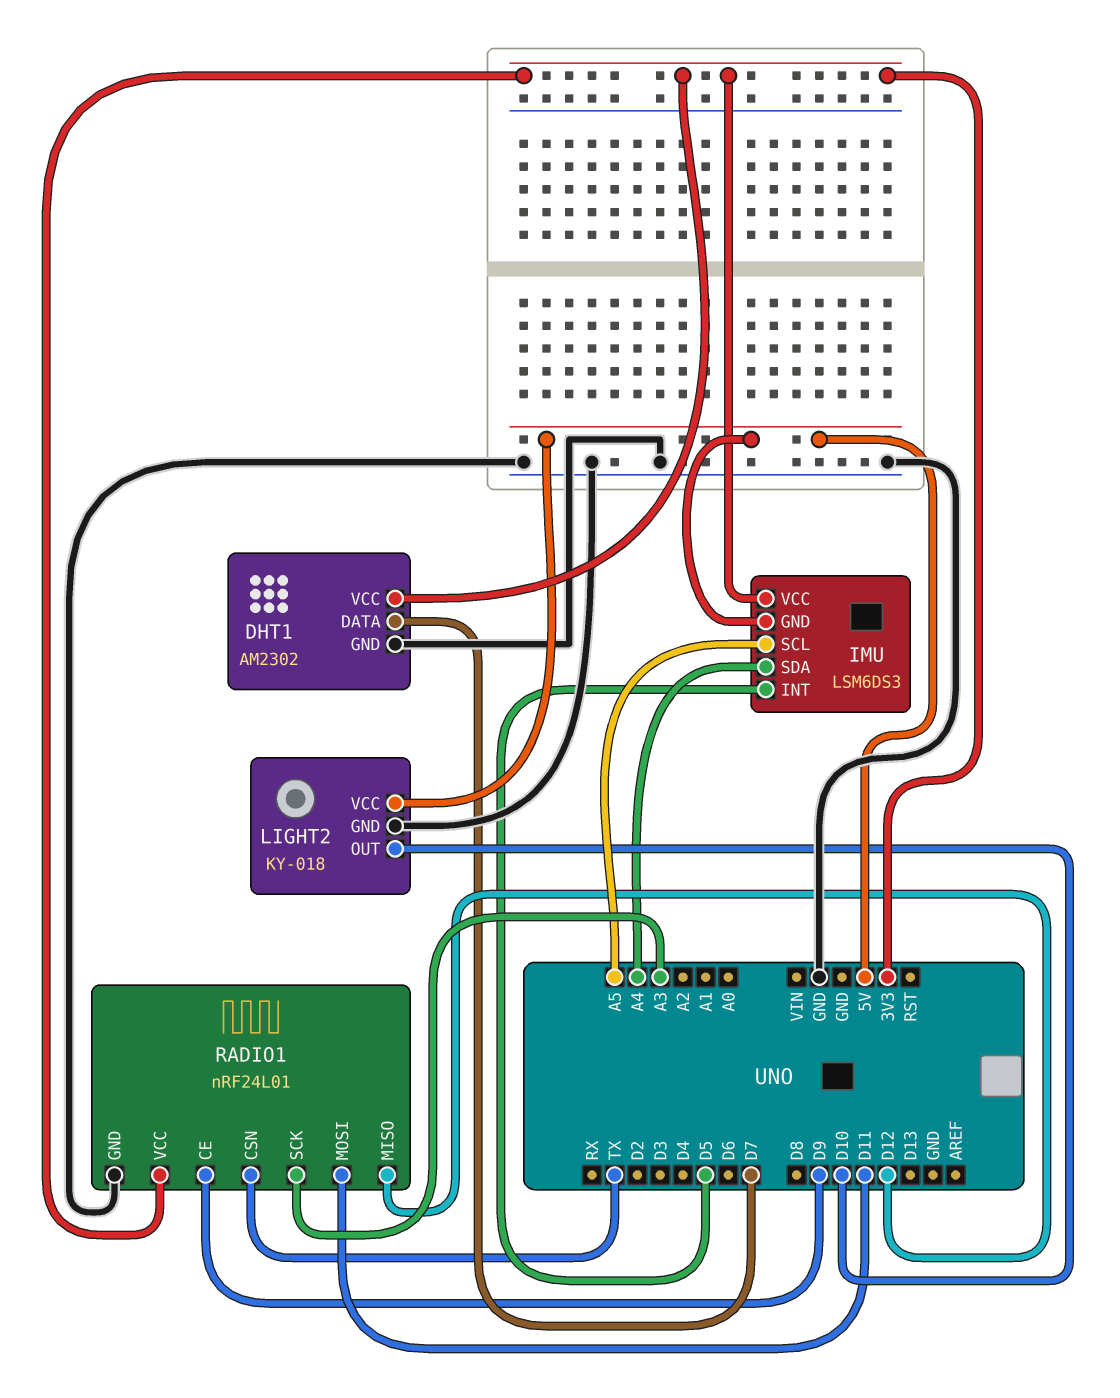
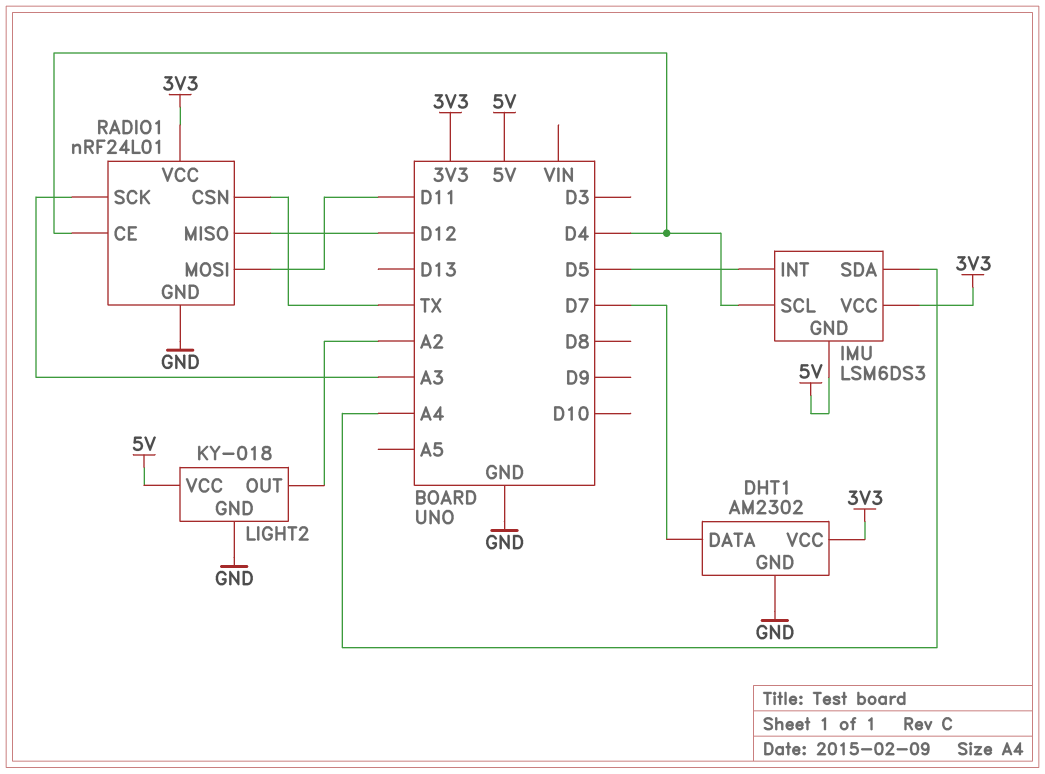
IMU pin SCL: A5 -> D4
LIGHT2 pin OUT: D10 -> A2
RADIO1 pin CE: D9 -> D4

